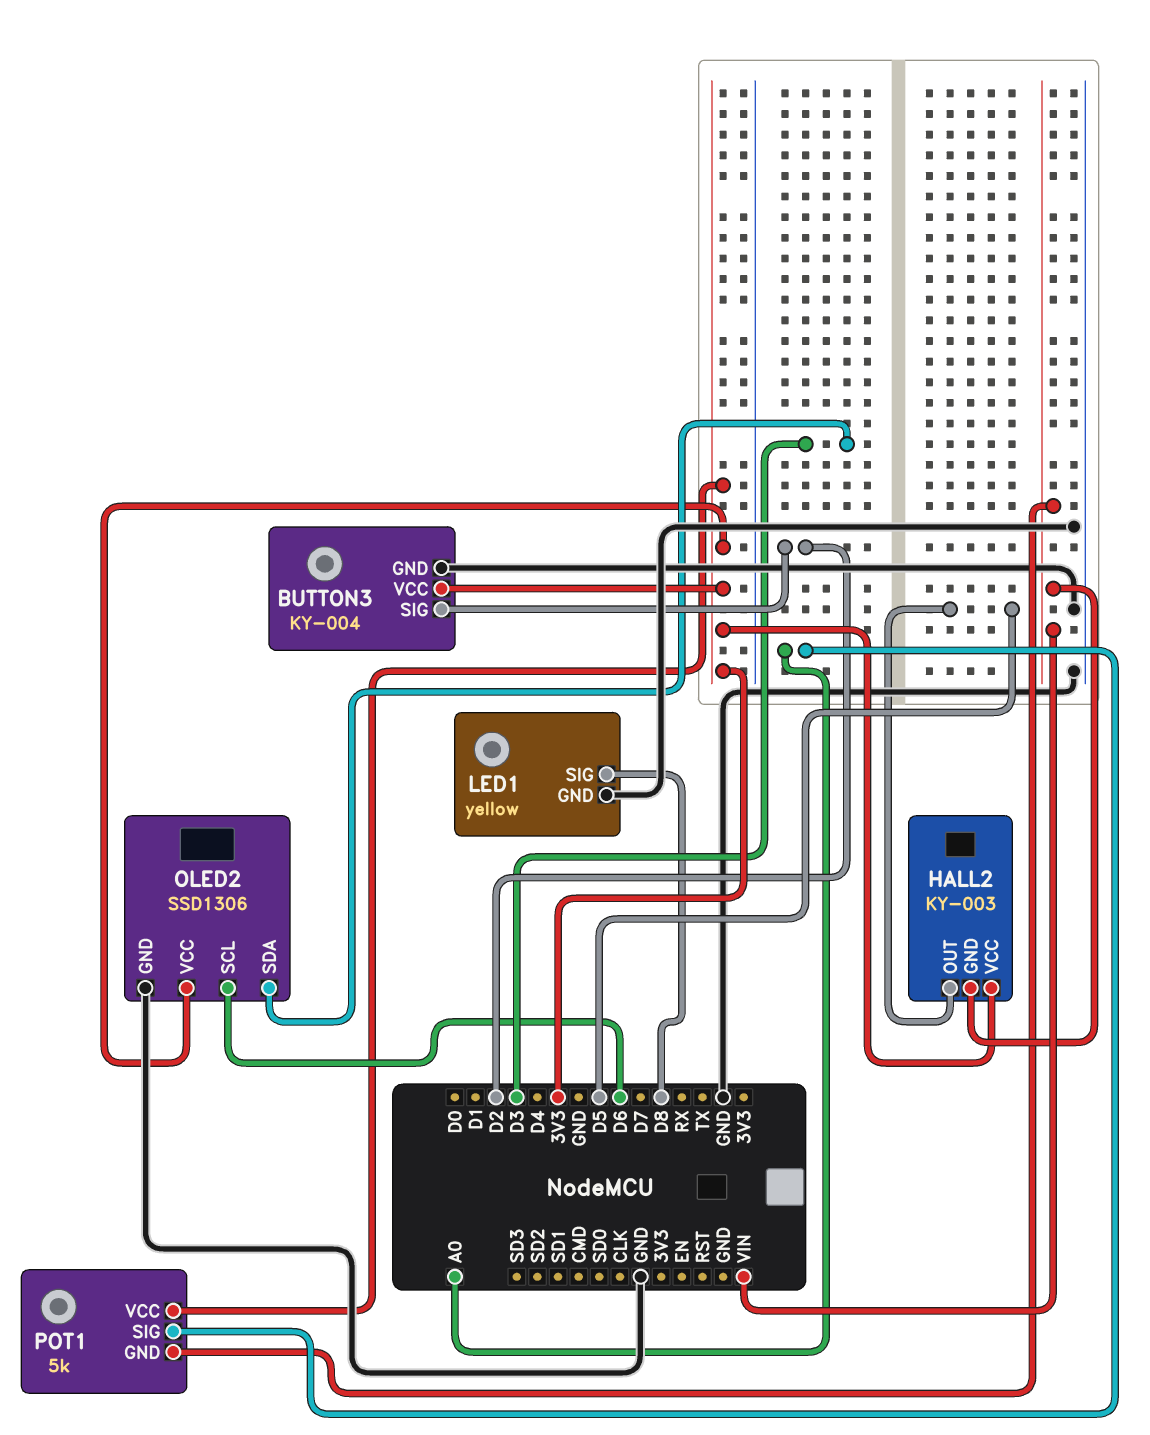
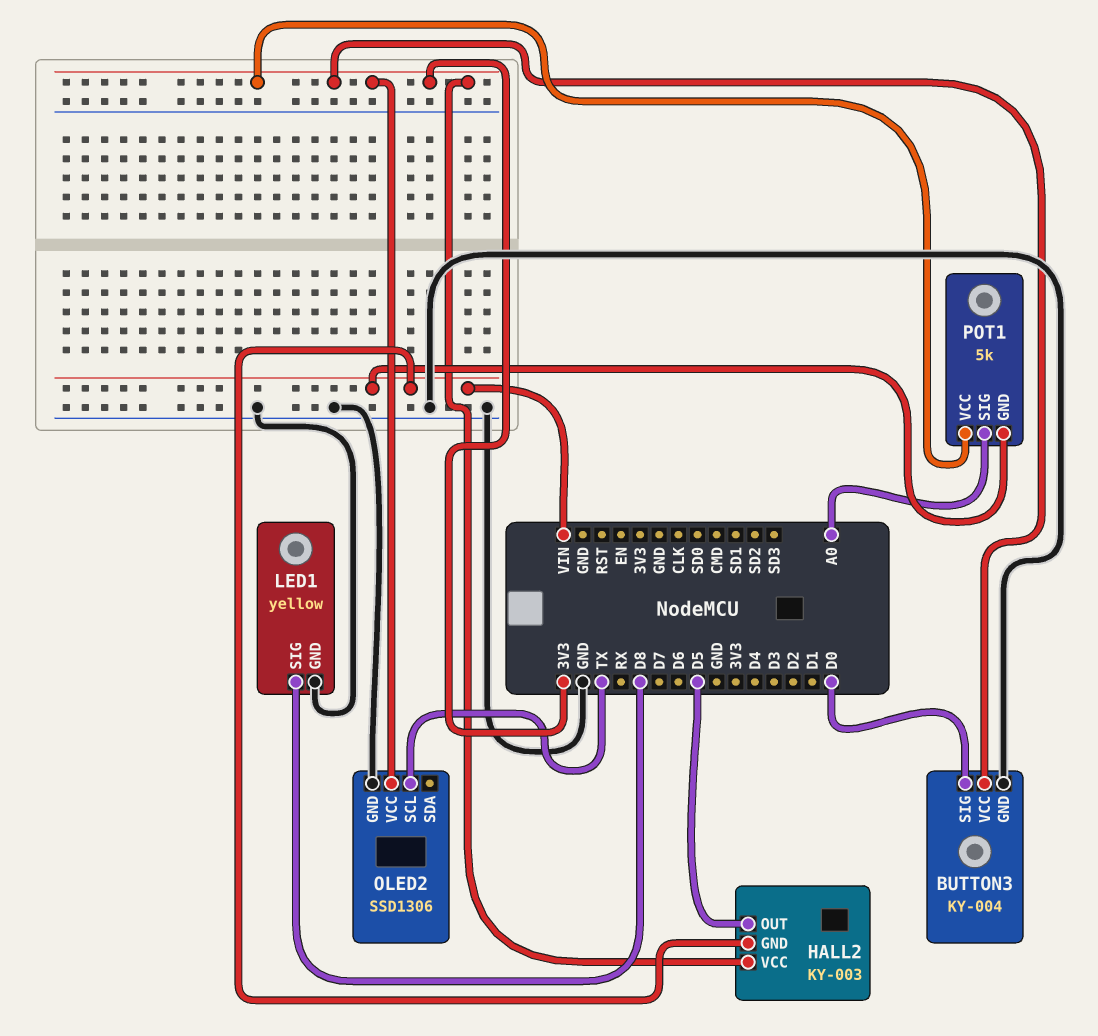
BUTTON3 pin SIG: D2 -> D0
OLED2 pin SCL: D6 -> TX
OLED2 pin SDA: D3 -> none

